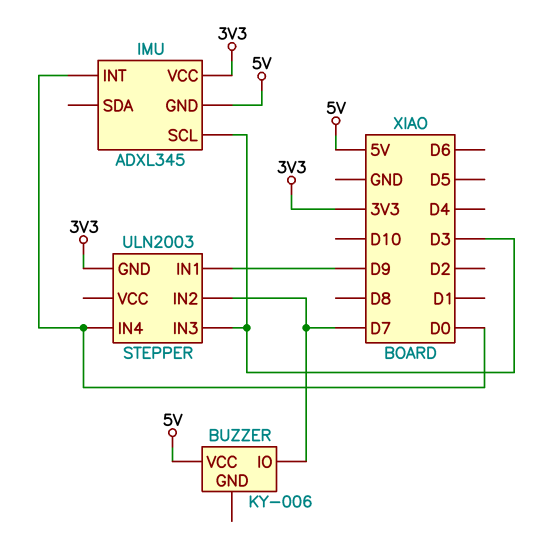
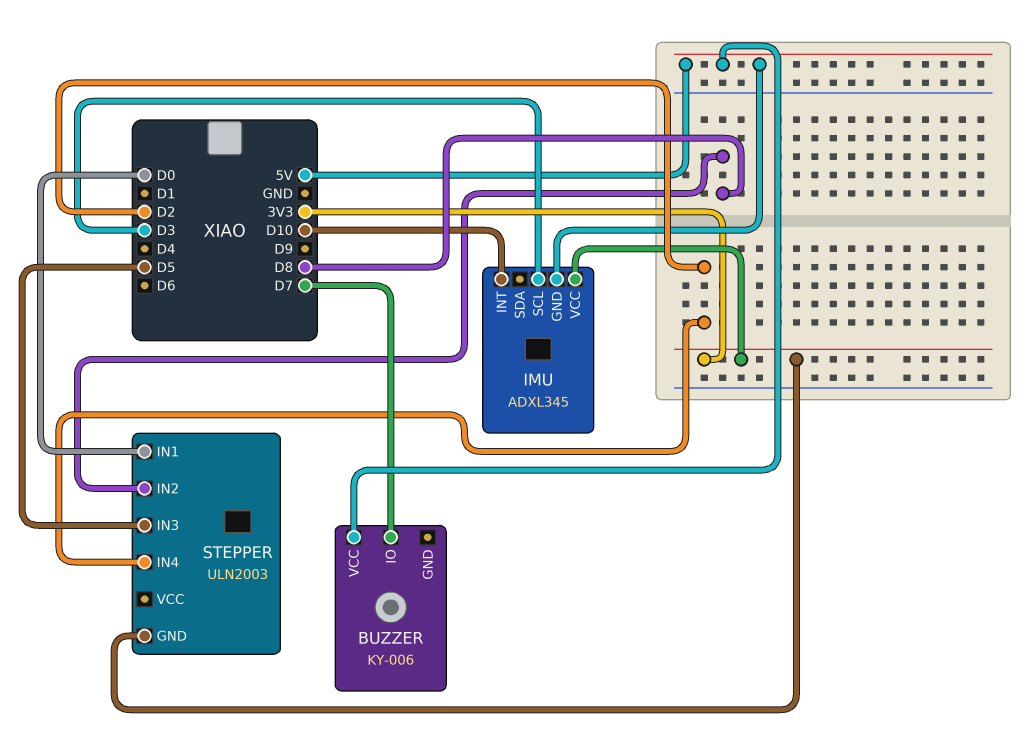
IMU pin INT: D0 -> D10
STEPPER pin IN1: D9 -> D0
STEPPER pin IN2: D7 -> D8
STEPPER pin IN3: D3 -> D5
STEPPER pin IN4: D0 -> D2

